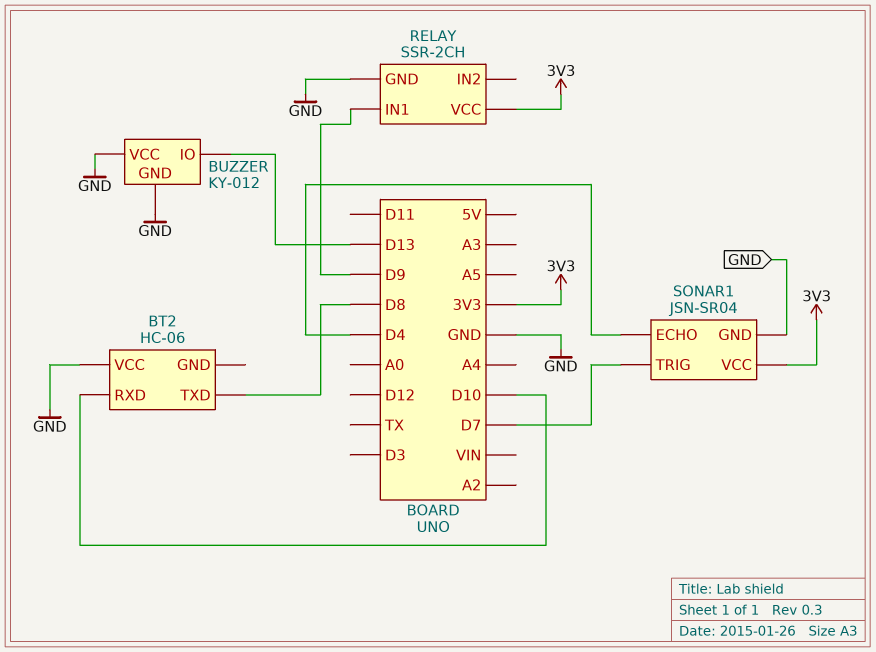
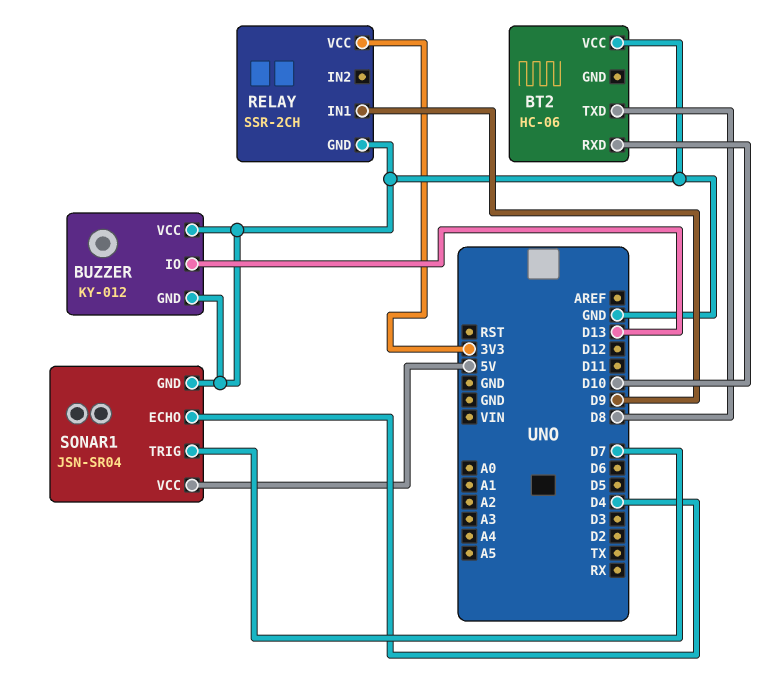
SONAR1 pin VCC: 3V3 -> 5V

